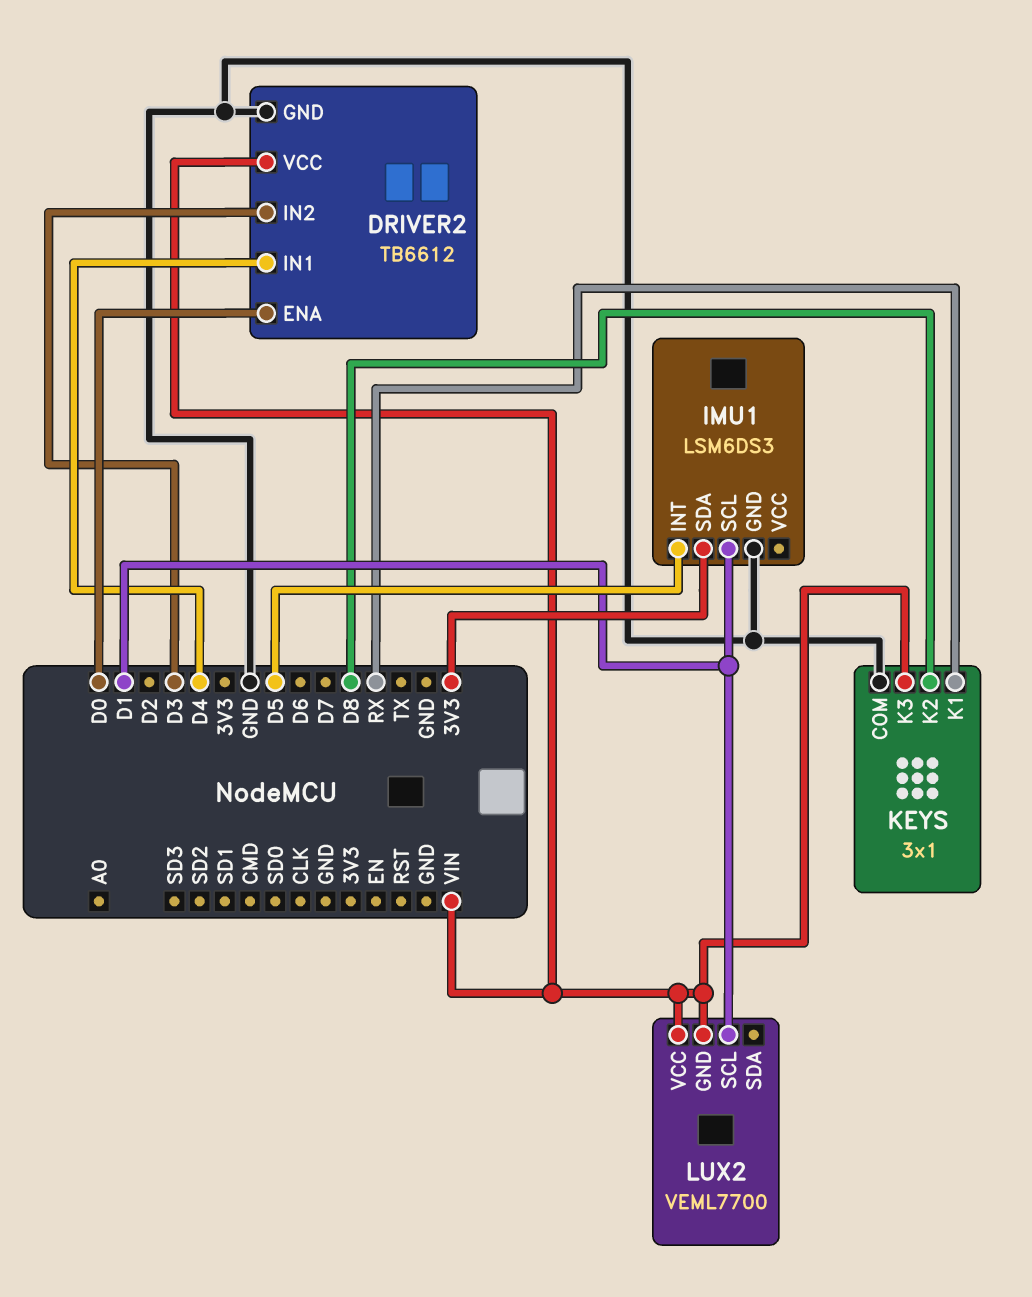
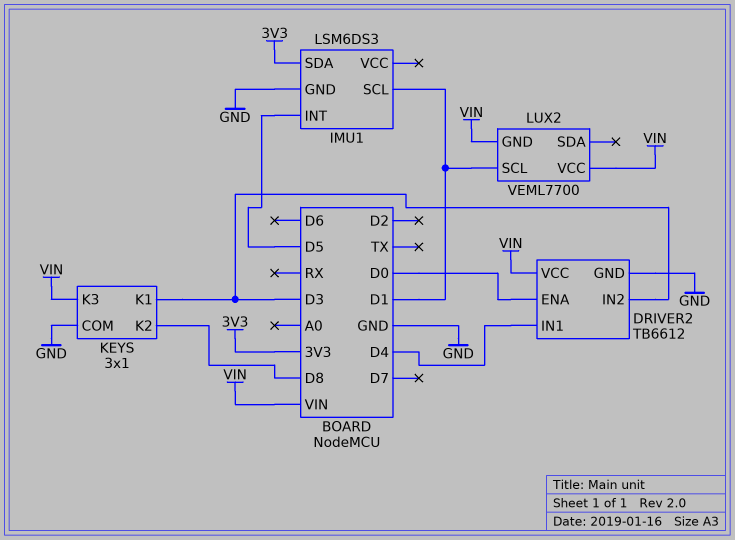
KEYS pin K1: RX -> D3

